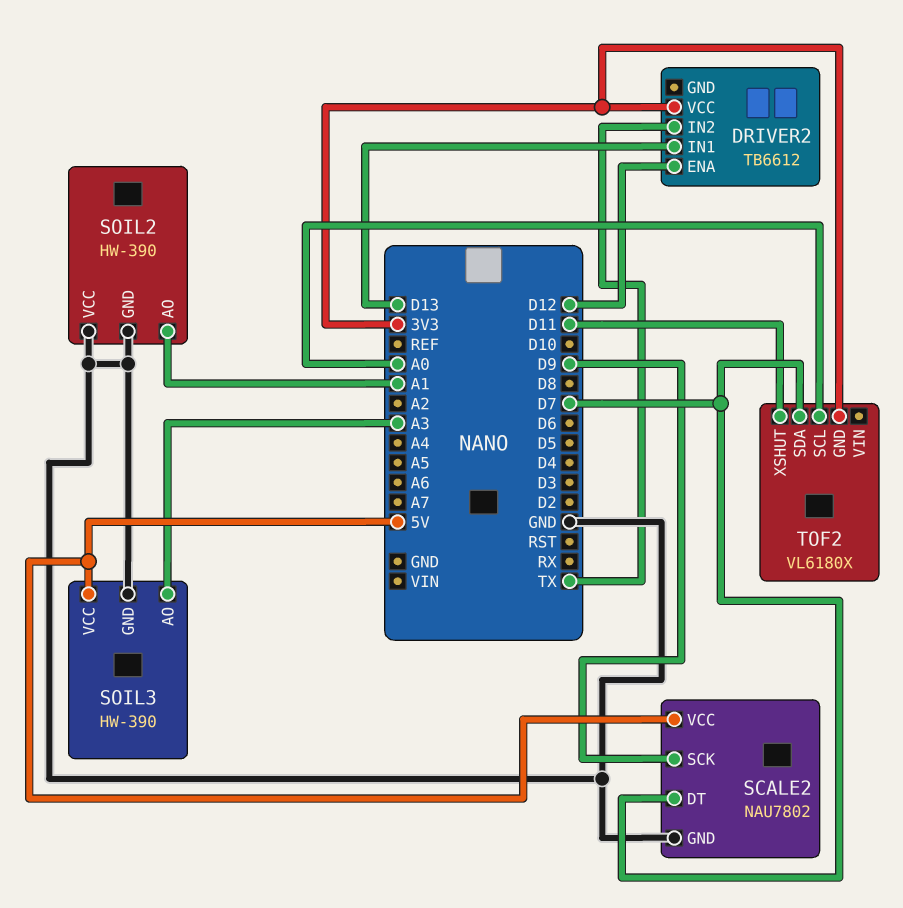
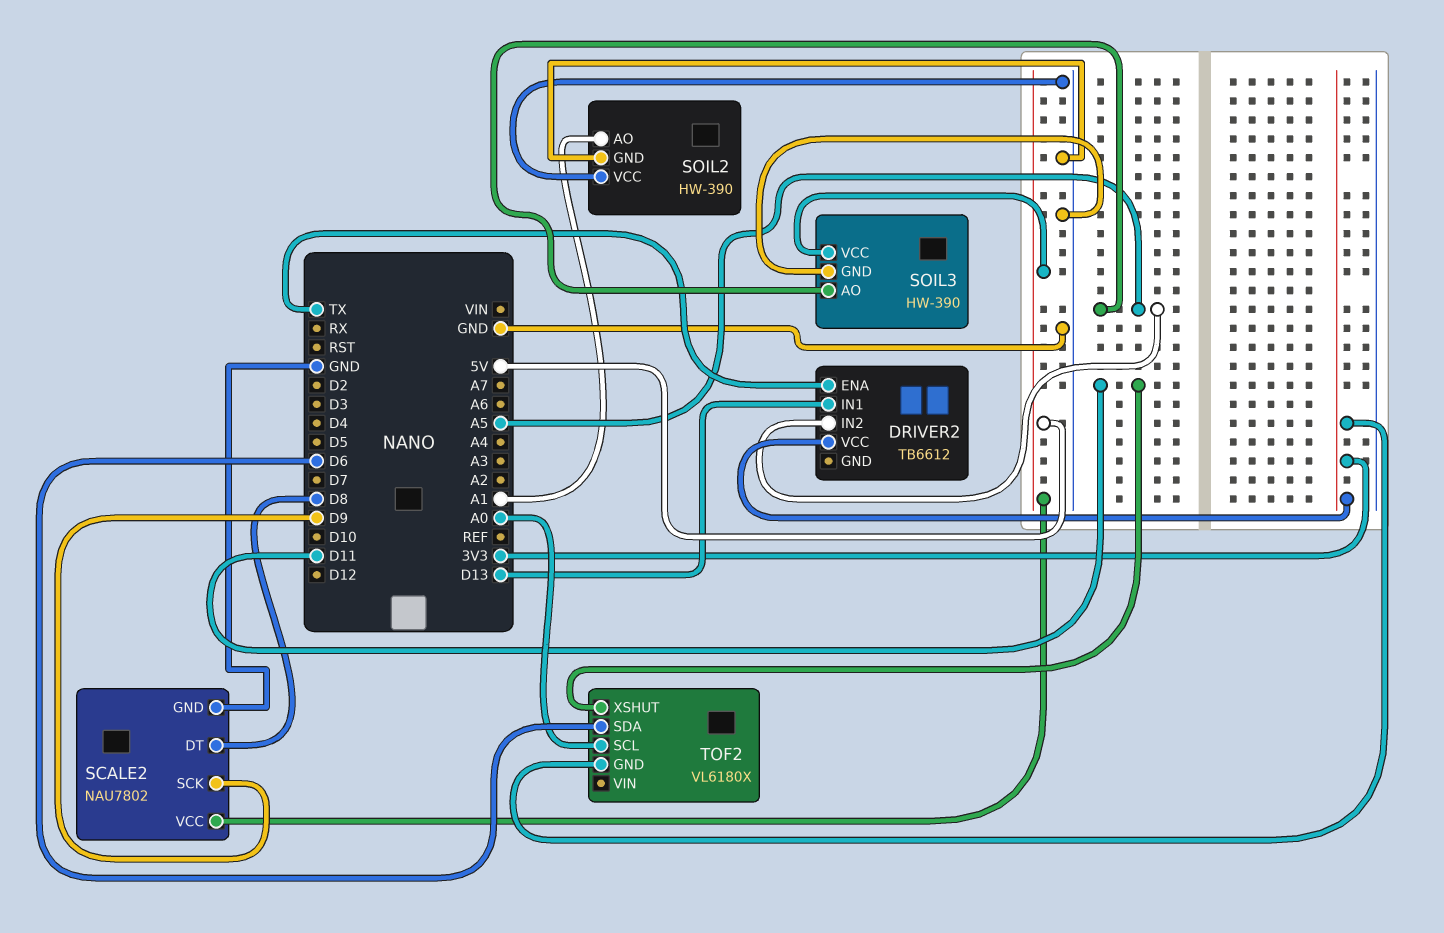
DRIVER2 pin ENA: D12 -> TX
DRIVER2 pin IN2: TX -> A5
SCALE2 pin DT: D7 -> D8
SOIL3 pin AO: A3 -> A5
TOF2 pin SDA: D7 -> D6

